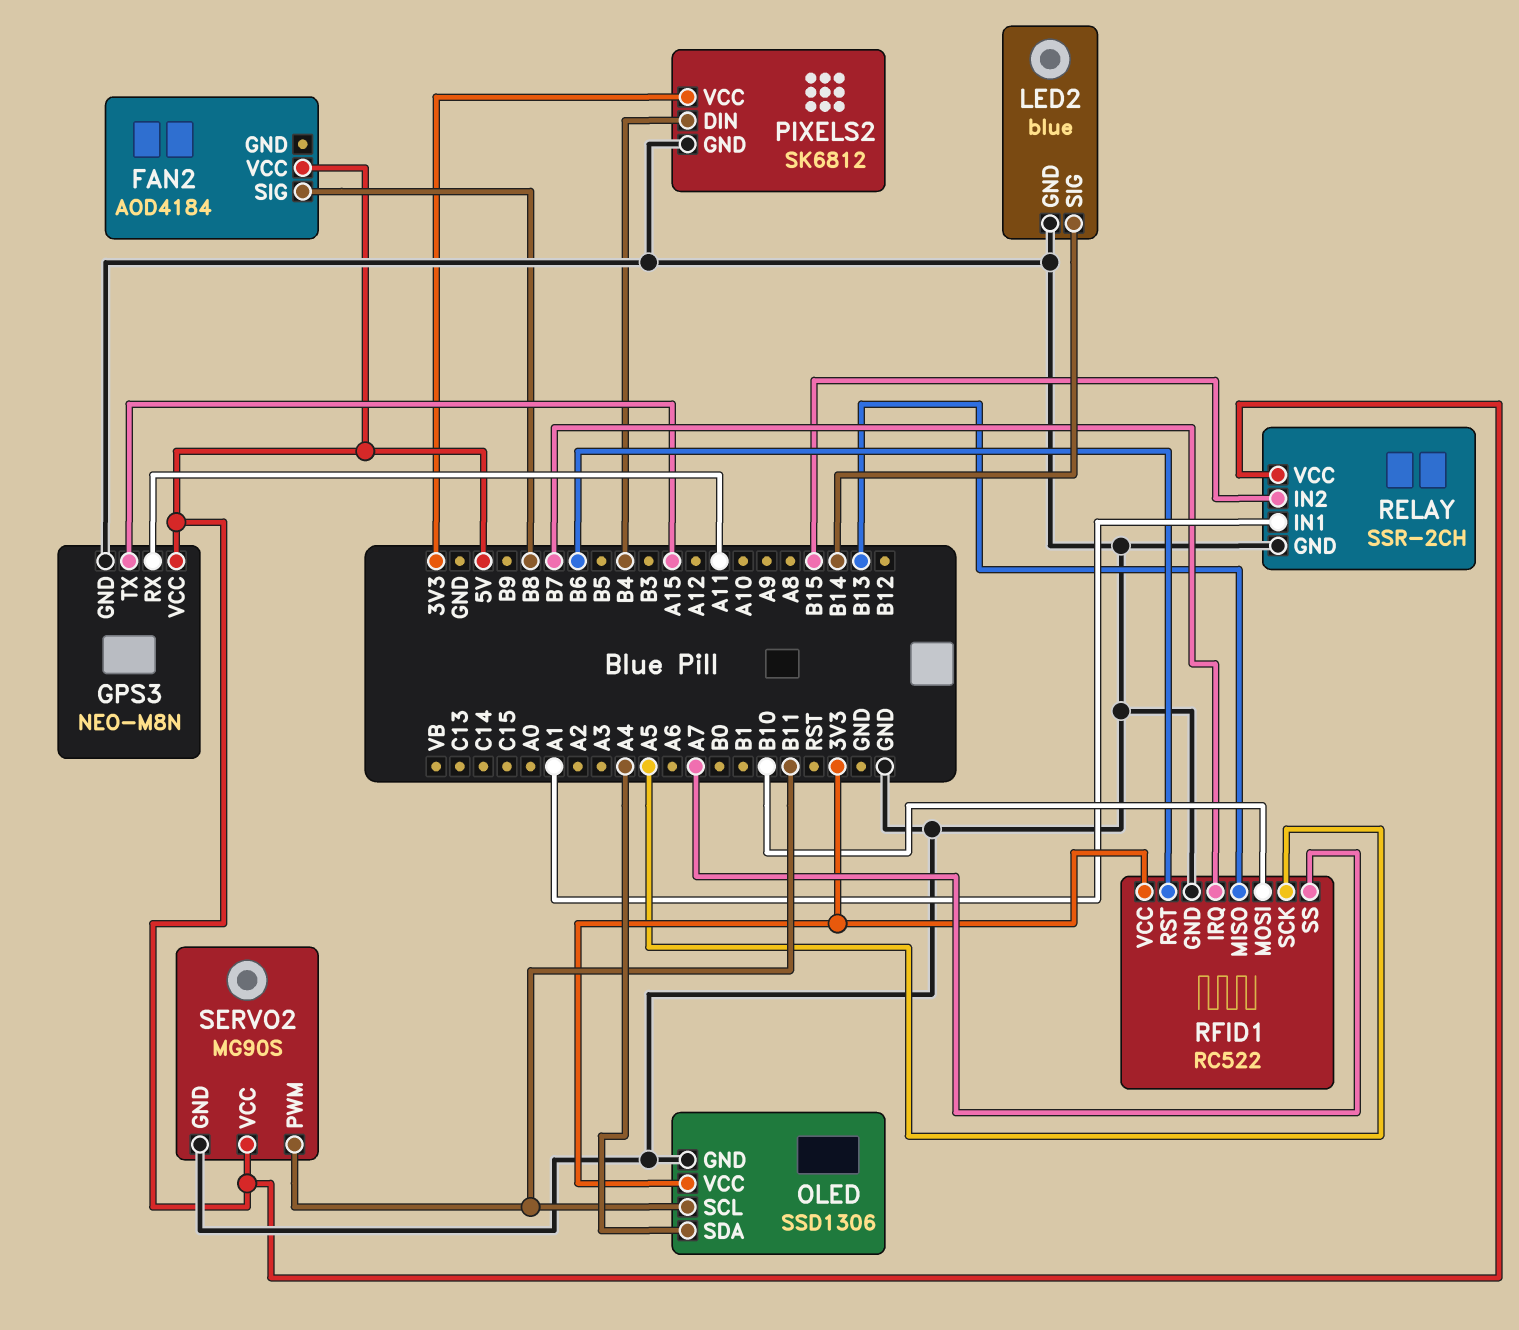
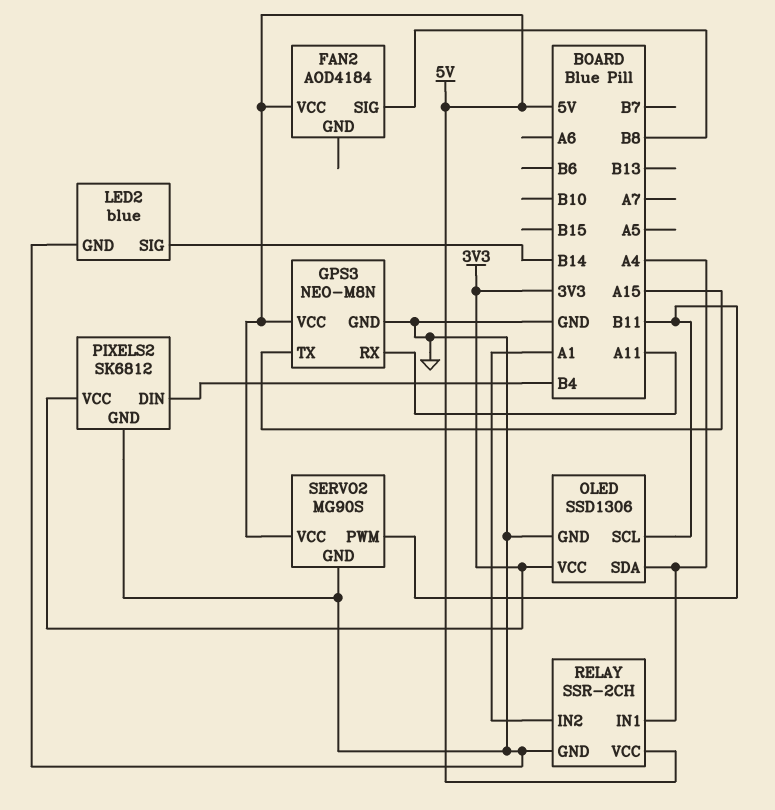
RELAY pin IN1: A1 -> A4
RELAY pin IN2: B15 -> A1
RFID1: RC522 -> none
RFID1 pin GND: GND -> none
RFID1 pin IRQ: B7 -> none
RFID1 pin MISO: B13 -> none
RFID1 pin MOSI: B10 -> none
RFID1 pin RST: B6 -> none
RFID1 pin SCK: A5 -> none
RFID1 pin SS: A7 -> none
RFID1 pin VCC: 3V3 -> none

